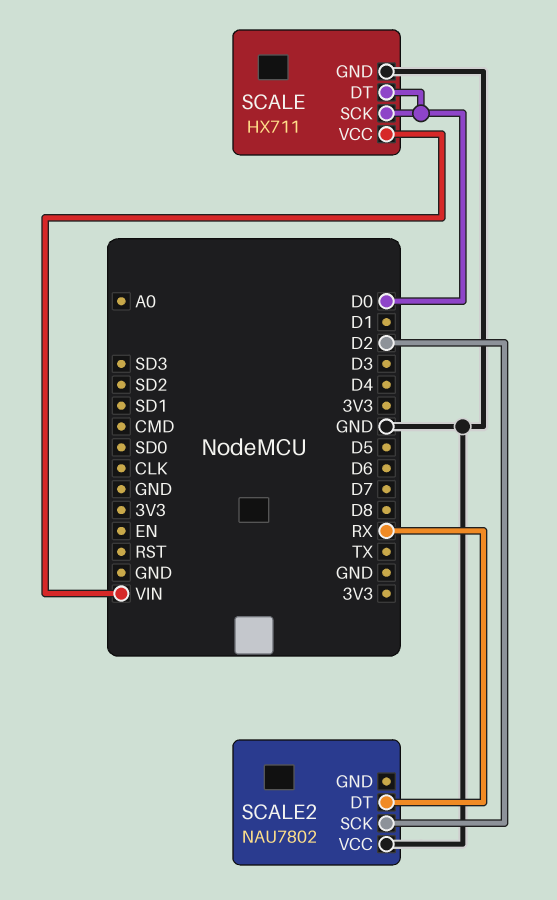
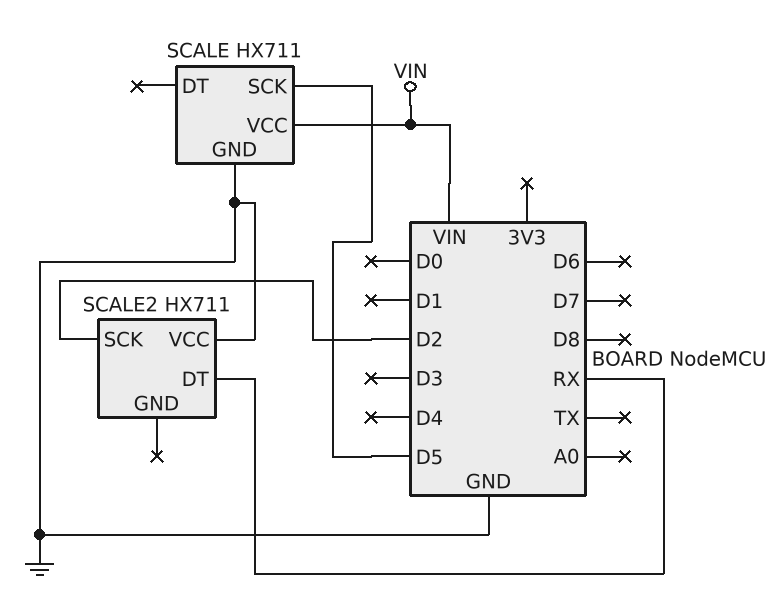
SCALE pin DT: D0 -> none
SCALE pin SCK: D0 -> D5
SCALE2: NAU7802 -> HX711

